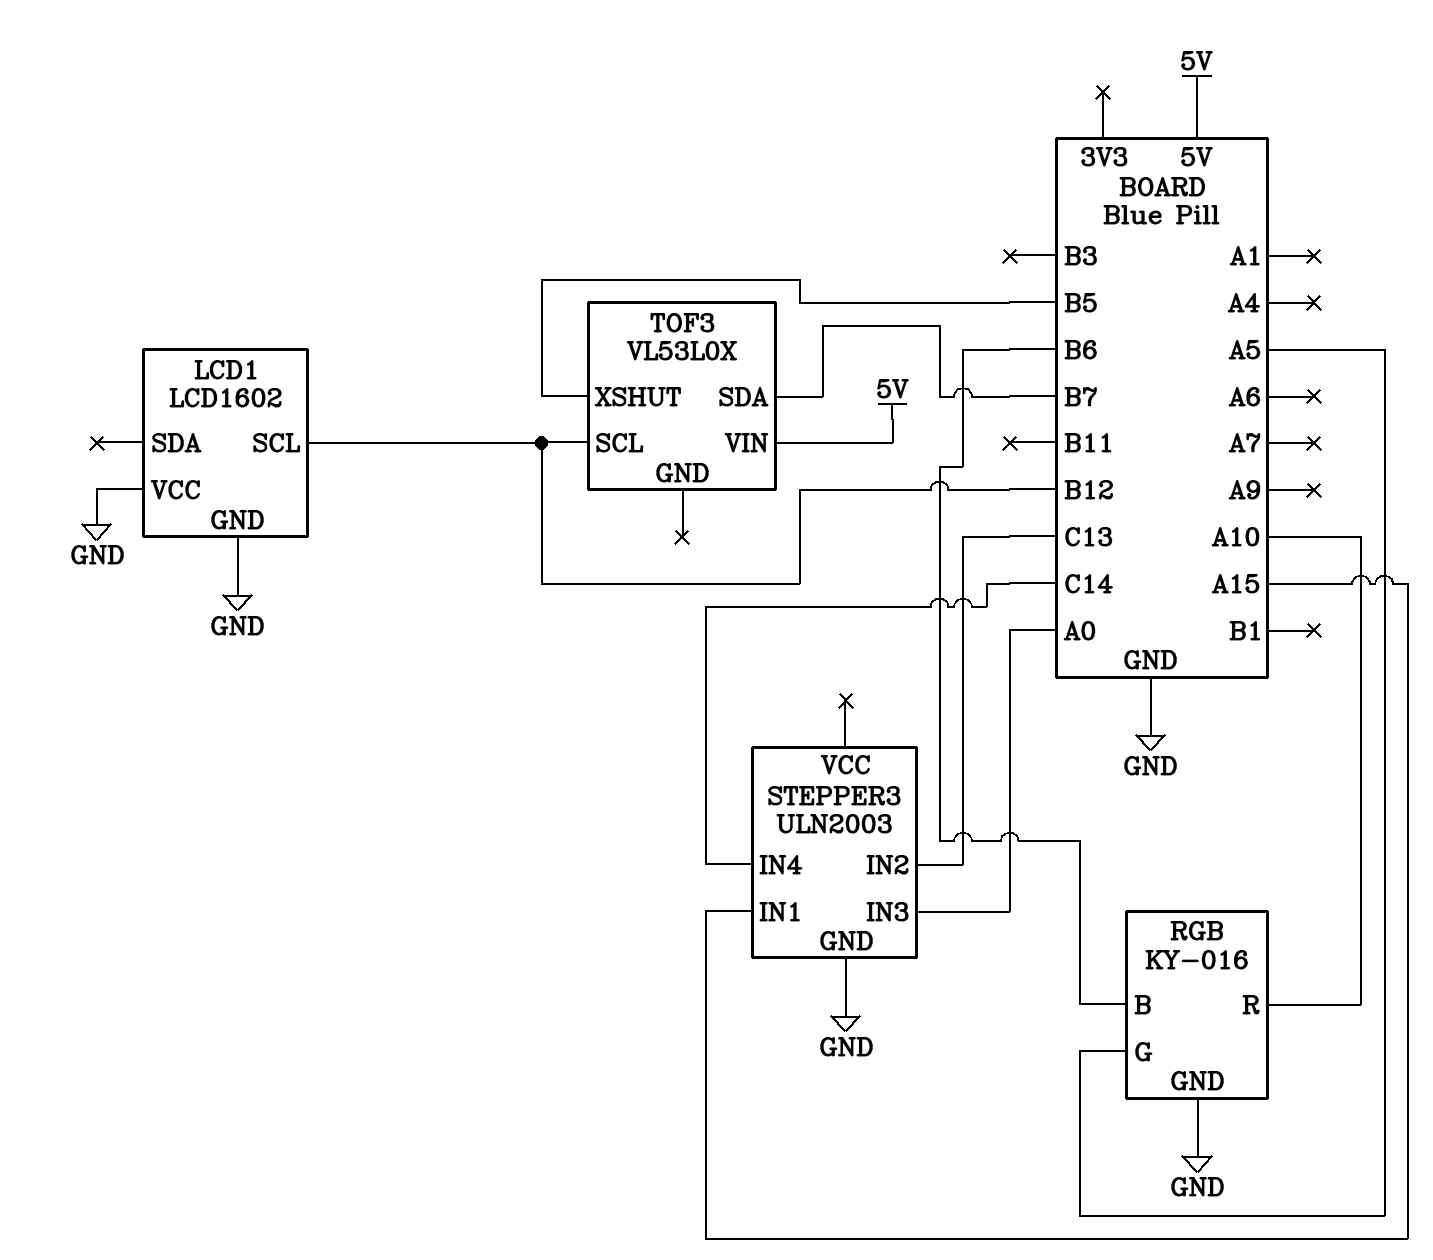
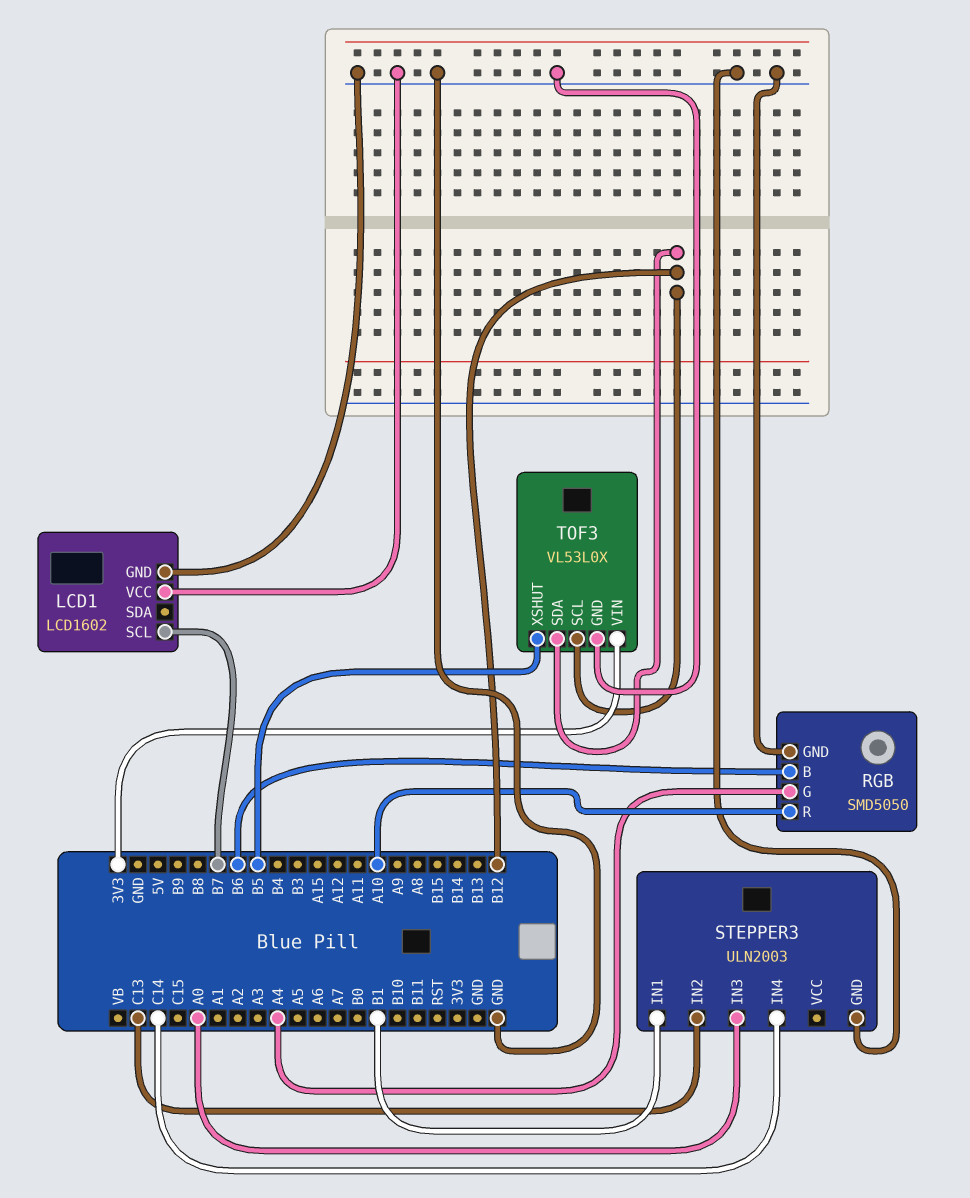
LCD1 pin SCL: B12 -> B7
RGB: KY-016 -> SMD5050
RGB pin G: A5 -> A4
STEPPER3 pin IN1: A15 -> B1
TOF3 pin GND: none -> GND
TOF3 pin SDA: B7 -> B12
TOF3 pin VIN: 5V -> 3V3

